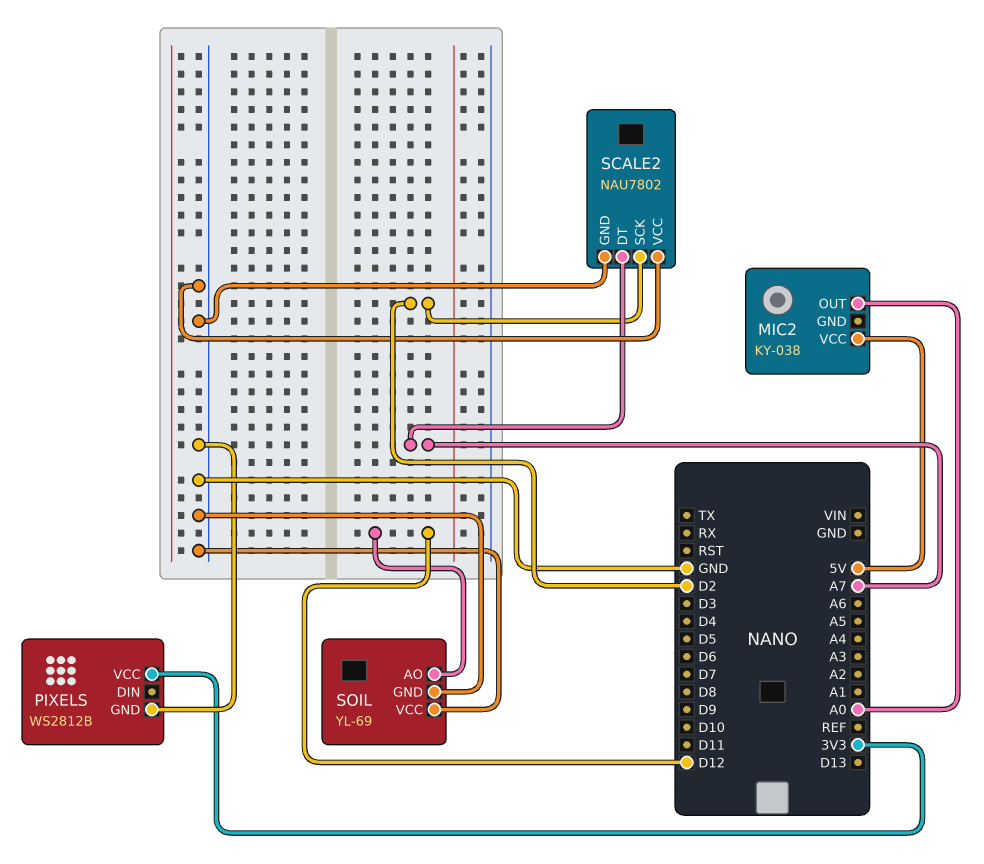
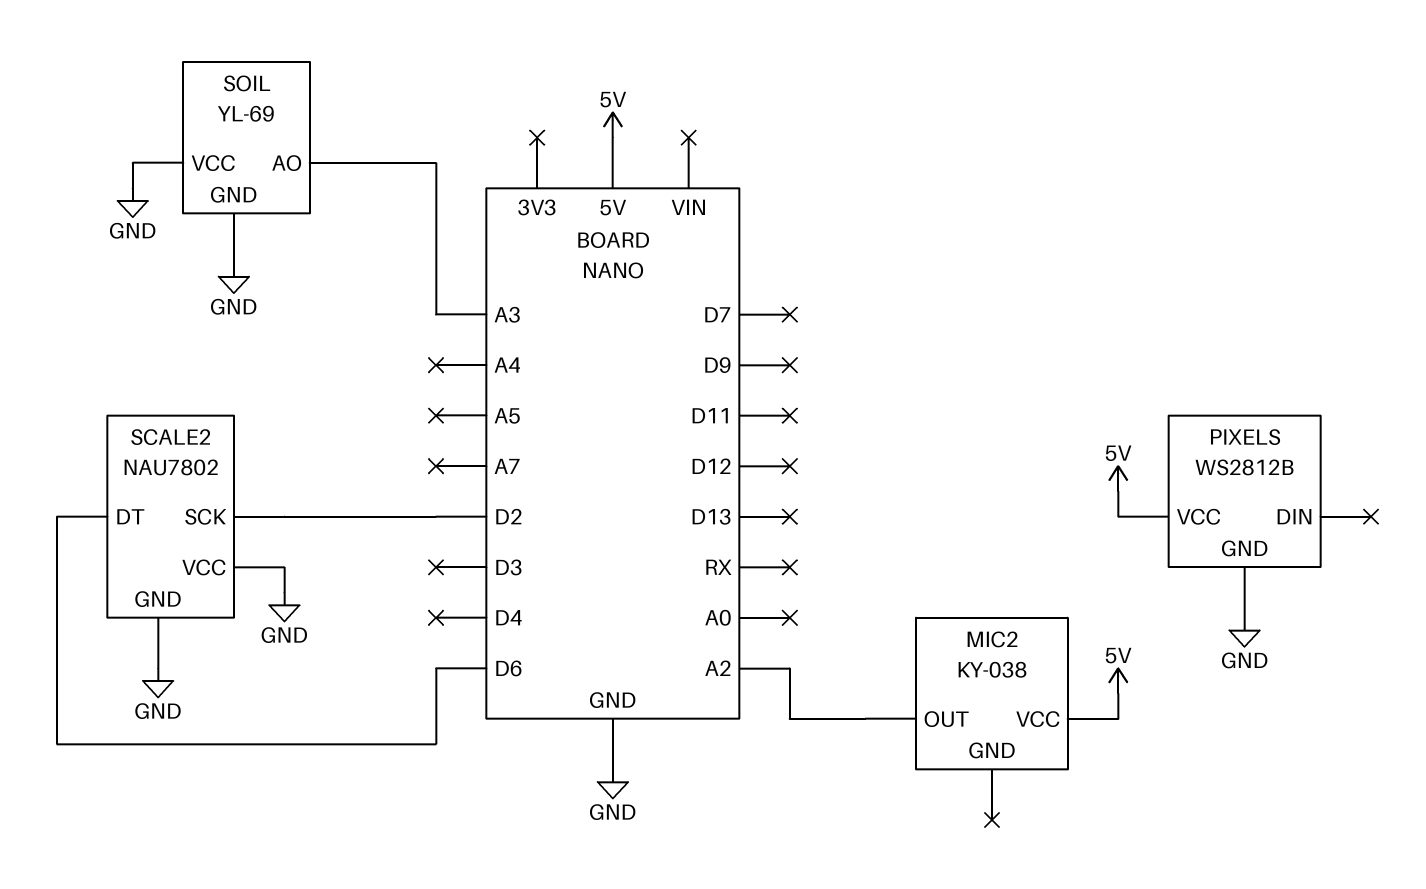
MIC2 pin OUT: A0 -> A2
PIXELS pin VCC: 3V3 -> 5V
SCALE2 pin DT: A7 -> D6
SOIL pin AO: D12 -> A3

